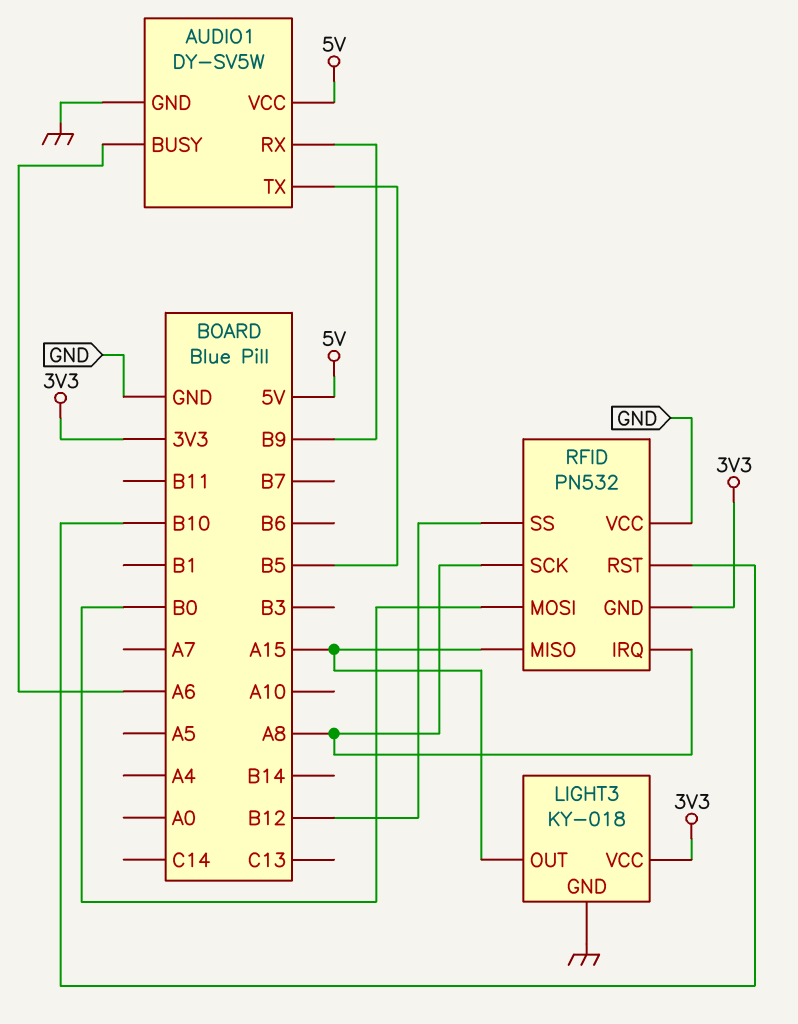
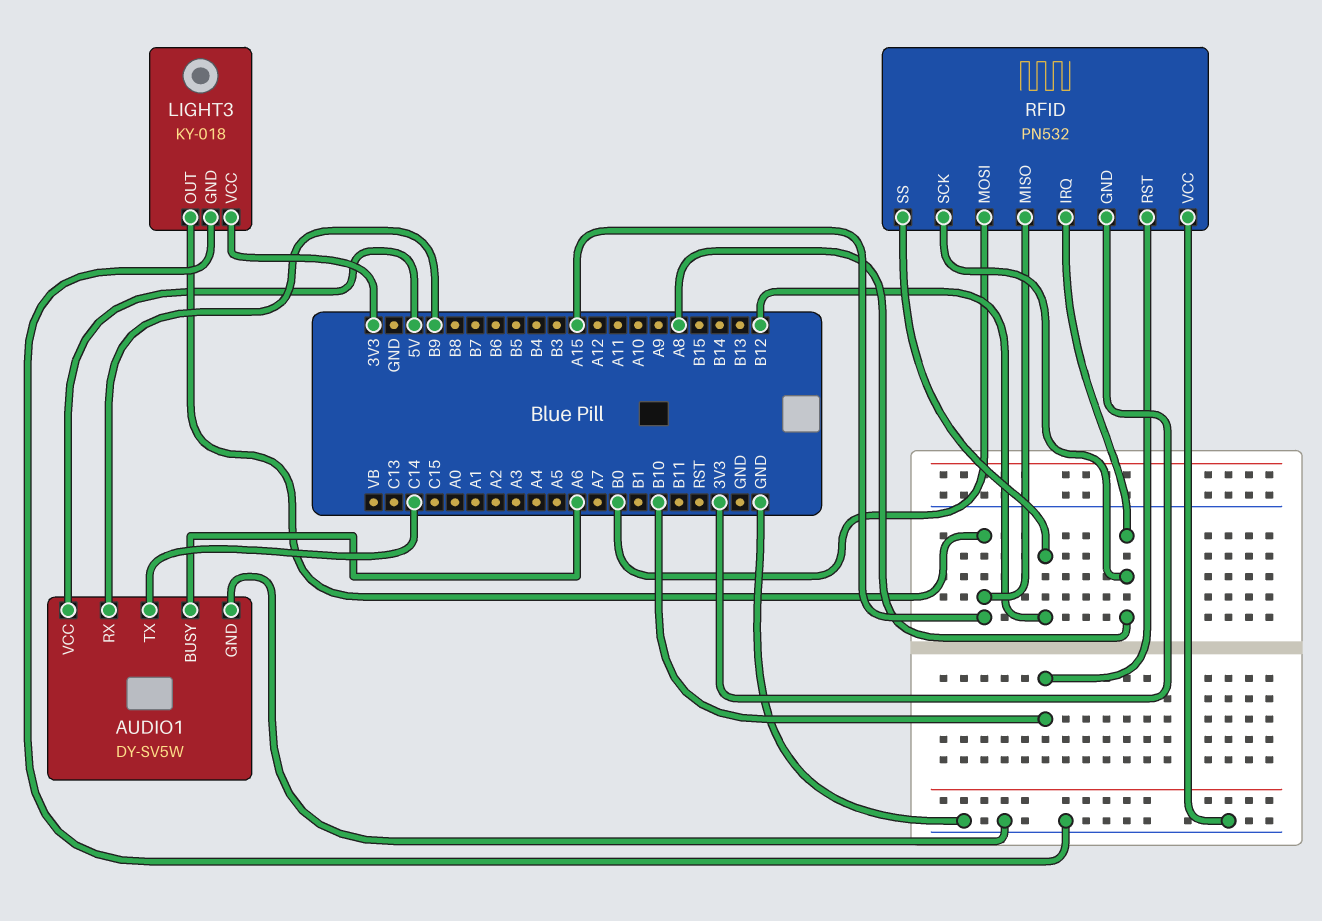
AUDIO1 pin TX: B5 -> C14

